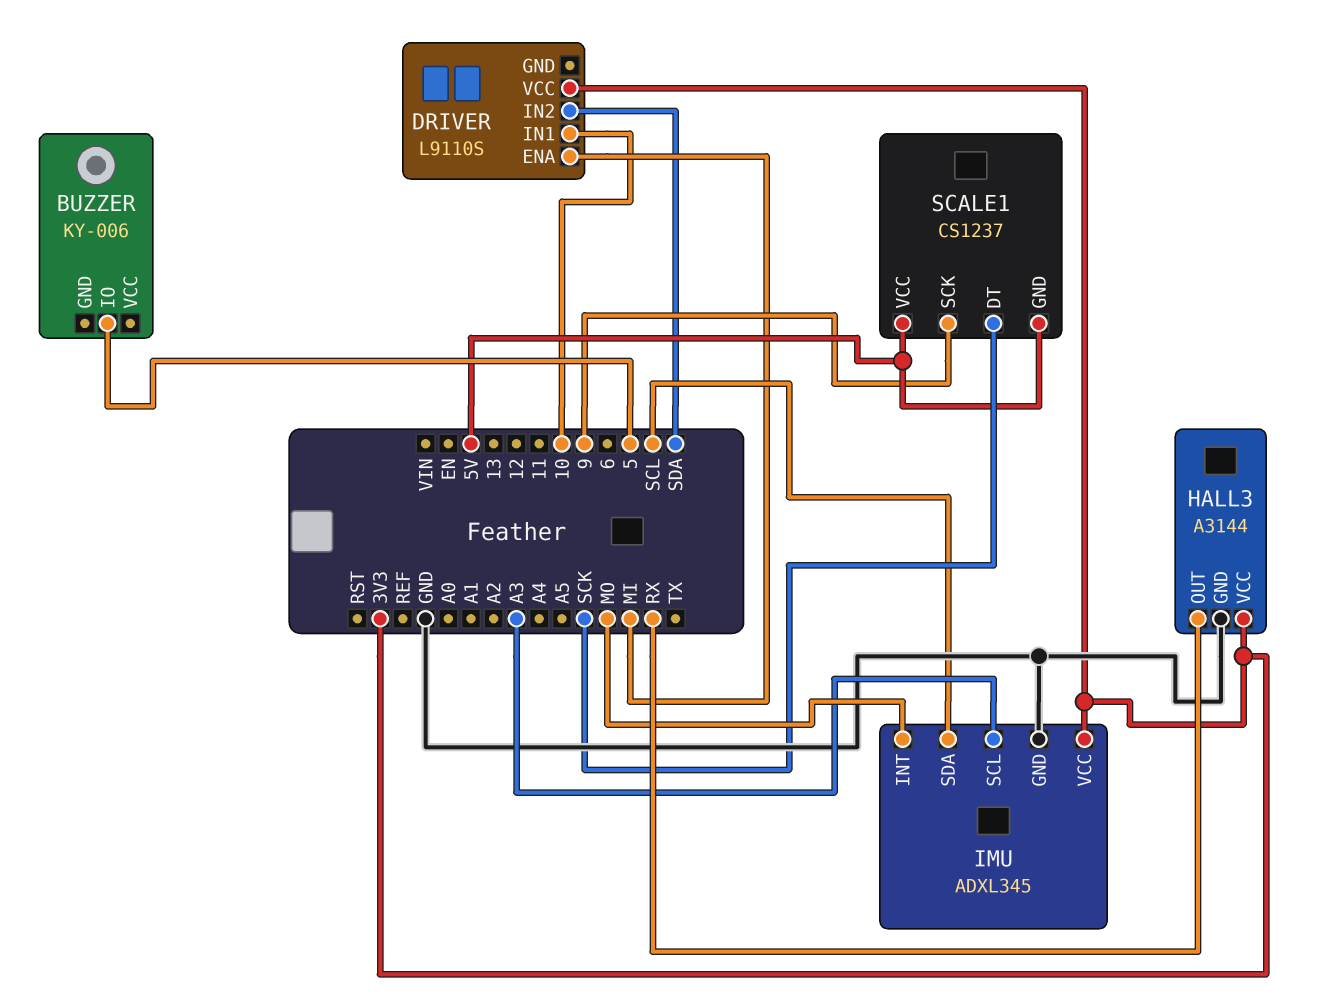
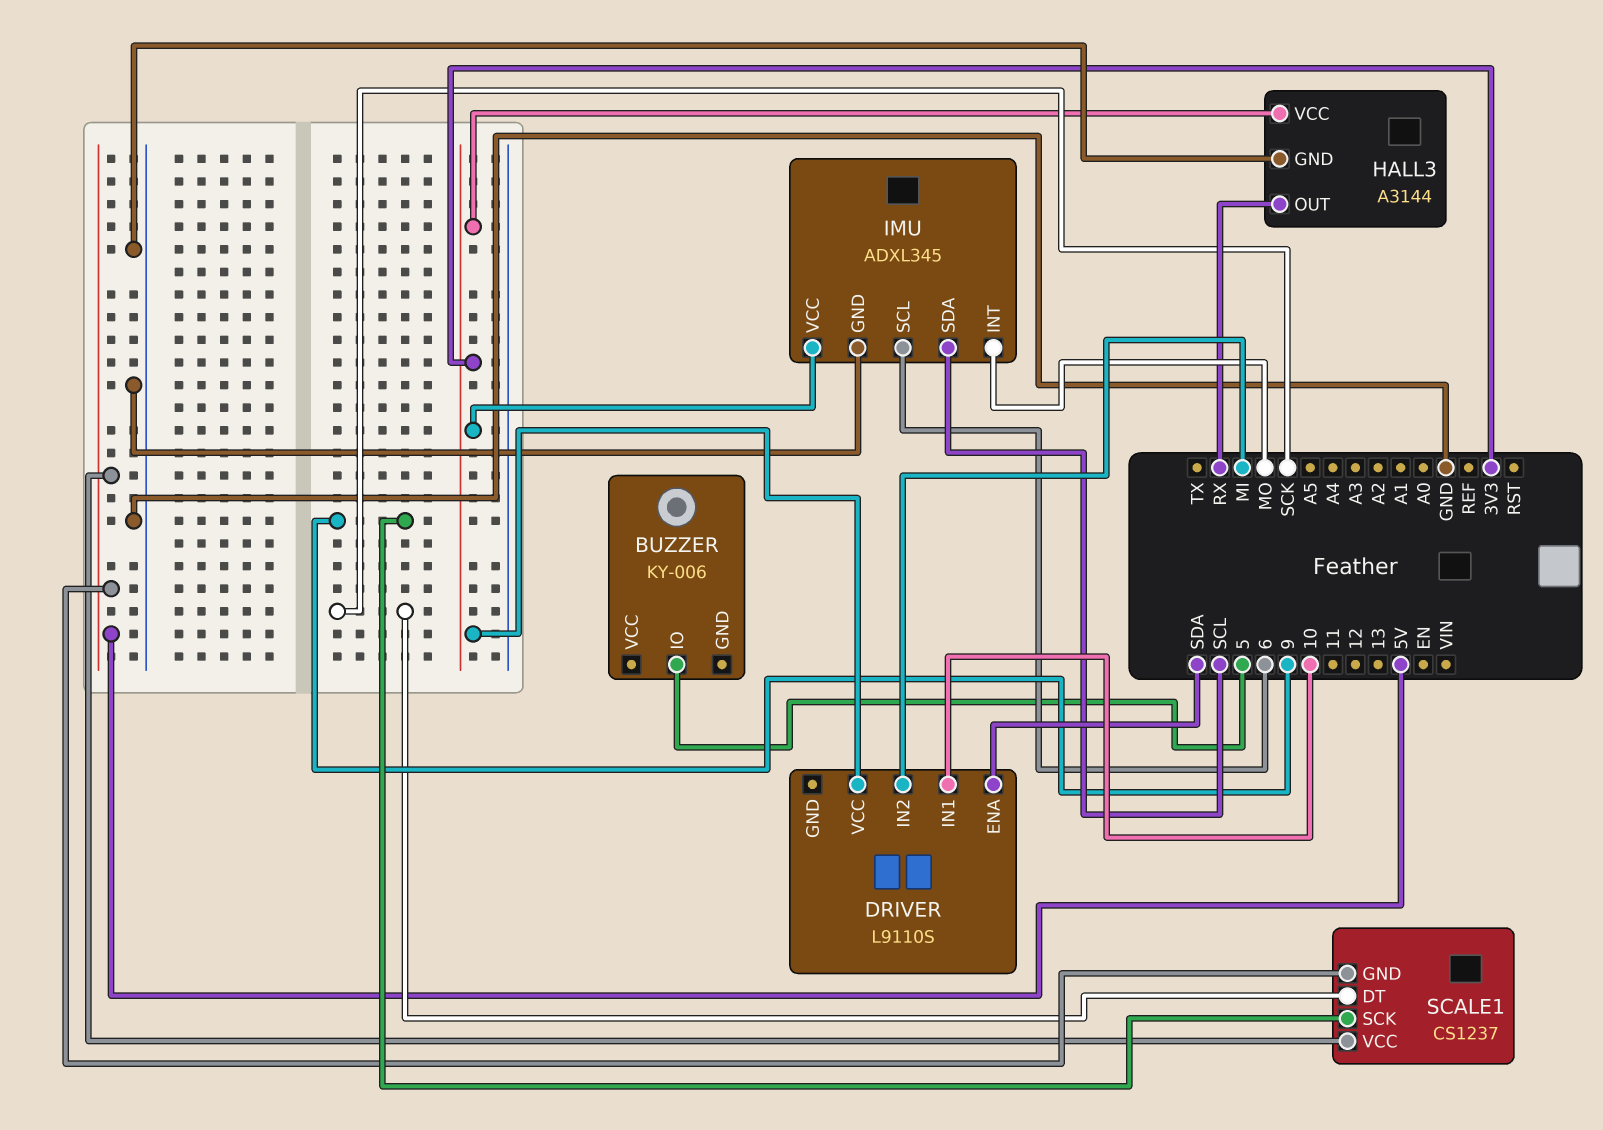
DRIVER pin ENA: MI -> SDA
DRIVER pin IN2: SDA -> MI
IMU pin SCL: A3 -> 6

